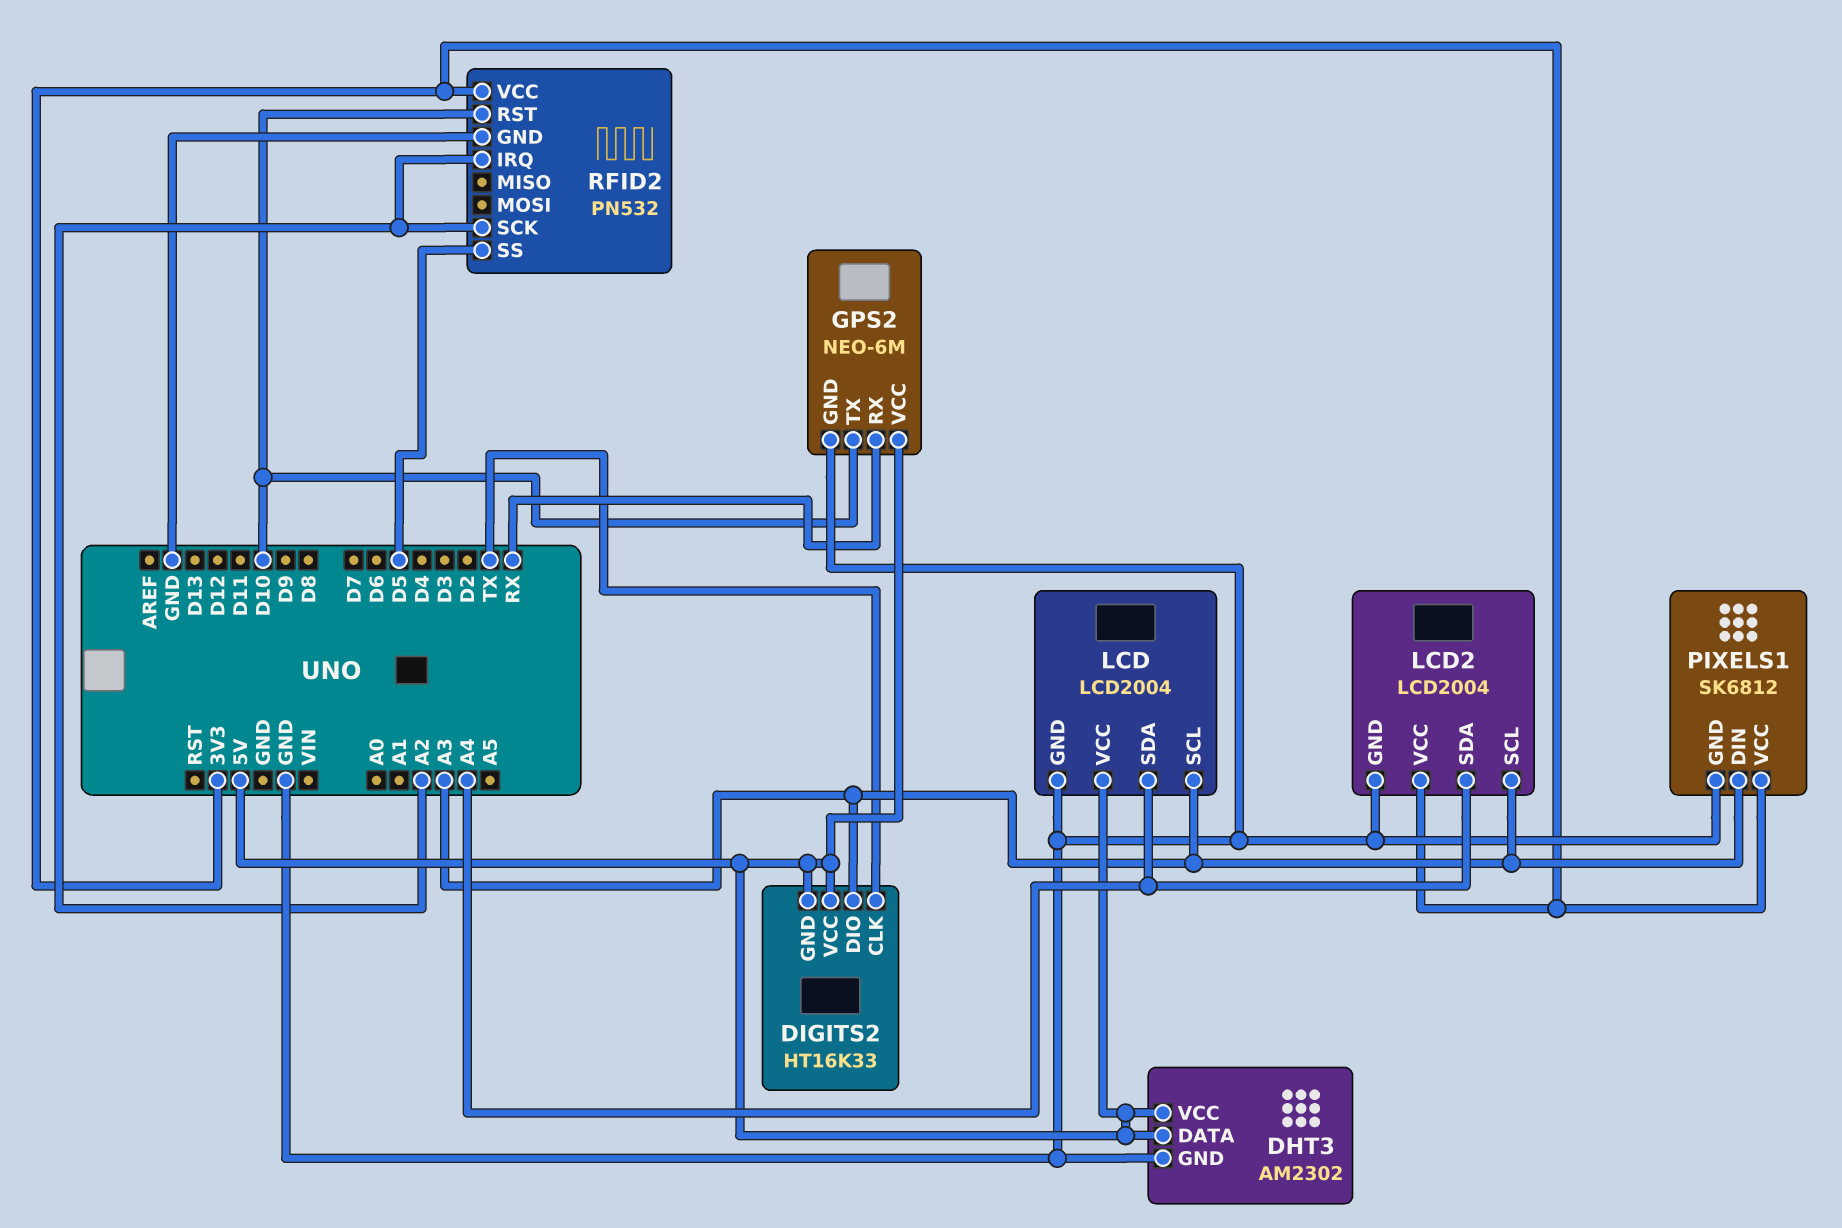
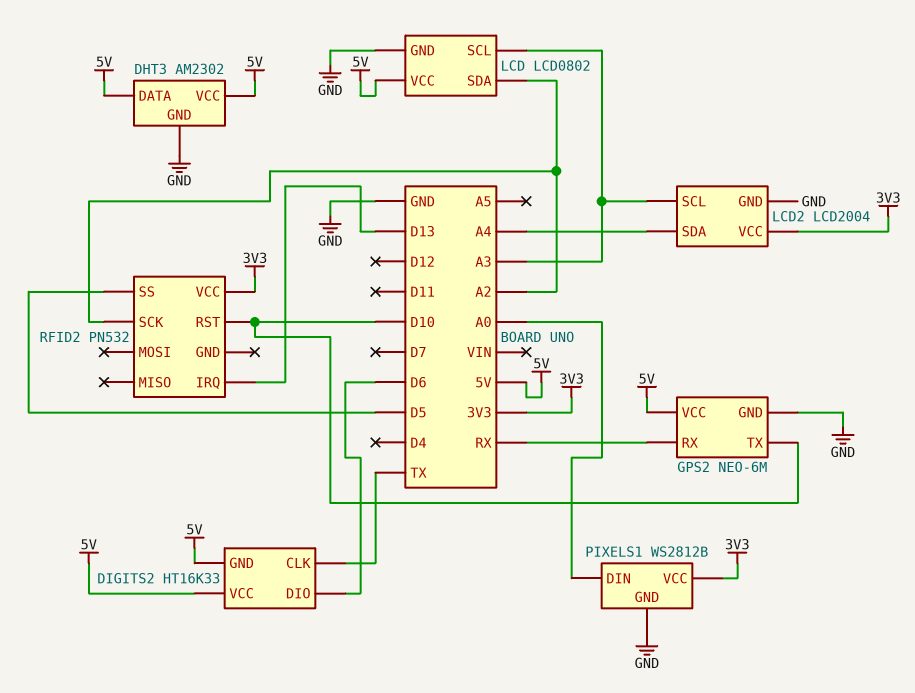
DIGITS2 pin DIO: A3 -> D6
LCD: LCD2004 -> LCD0802
LCD pin SDA: A4 -> A2
PIXELS1: SK6812 -> WS2812B
PIXELS1 pin DIN: A3 -> A0
RFID2 pin GND: GND -> none
RFID2 pin IRQ: A2 -> D13

